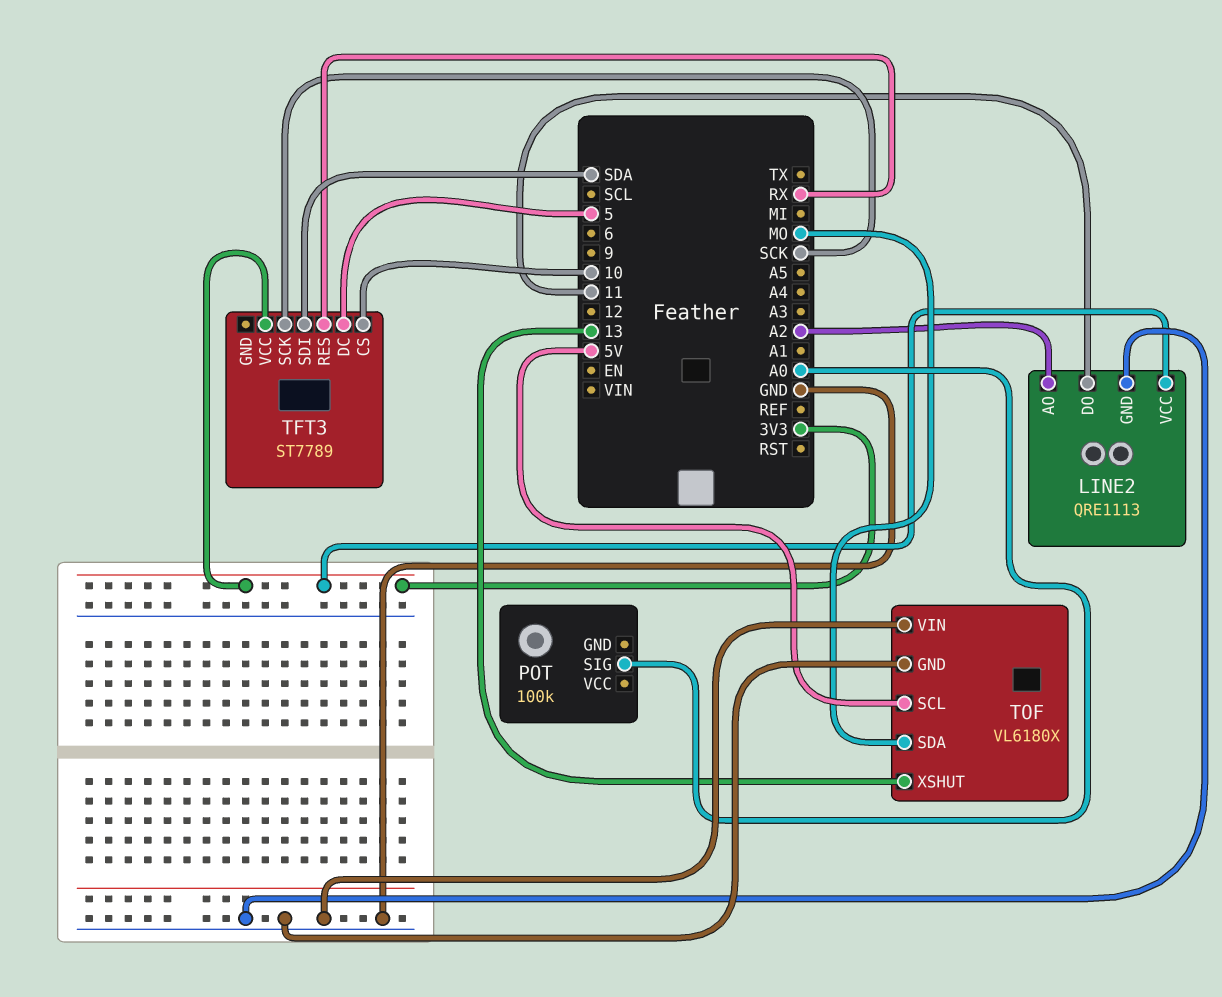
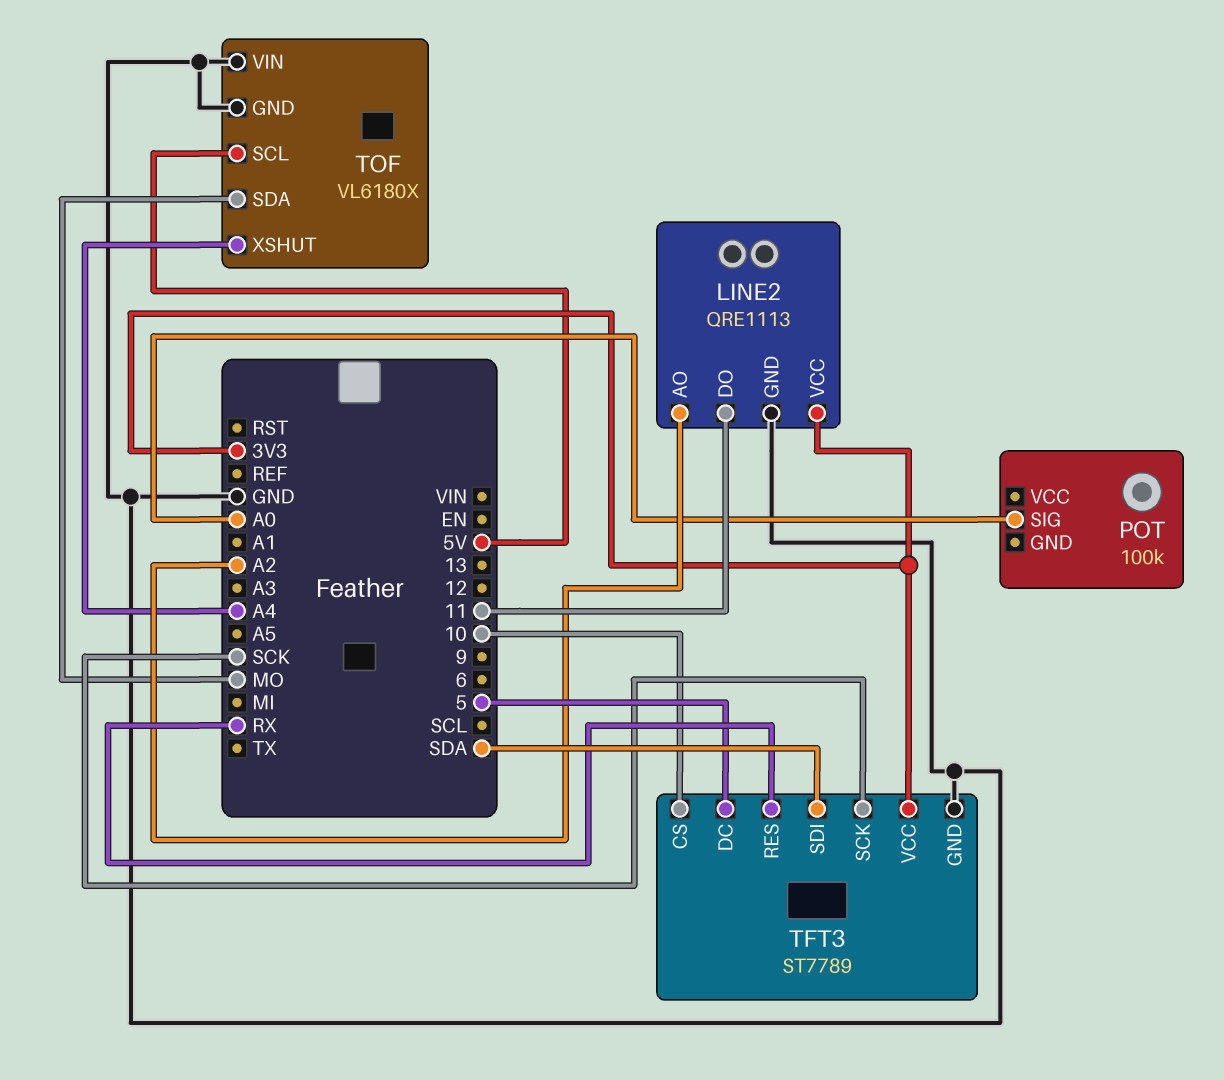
TFT3 pin GND: none -> GND
TOF pin XSHUT: 13 -> A4

